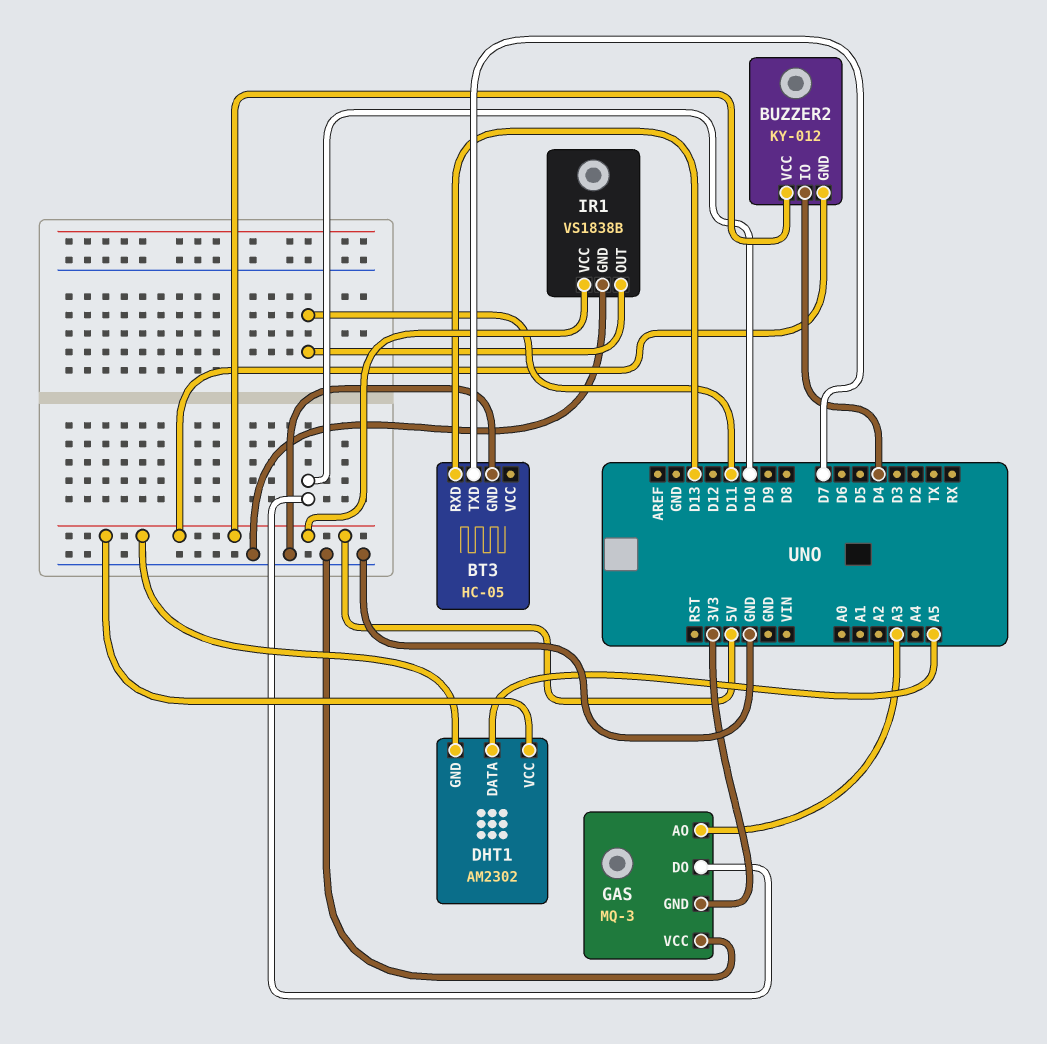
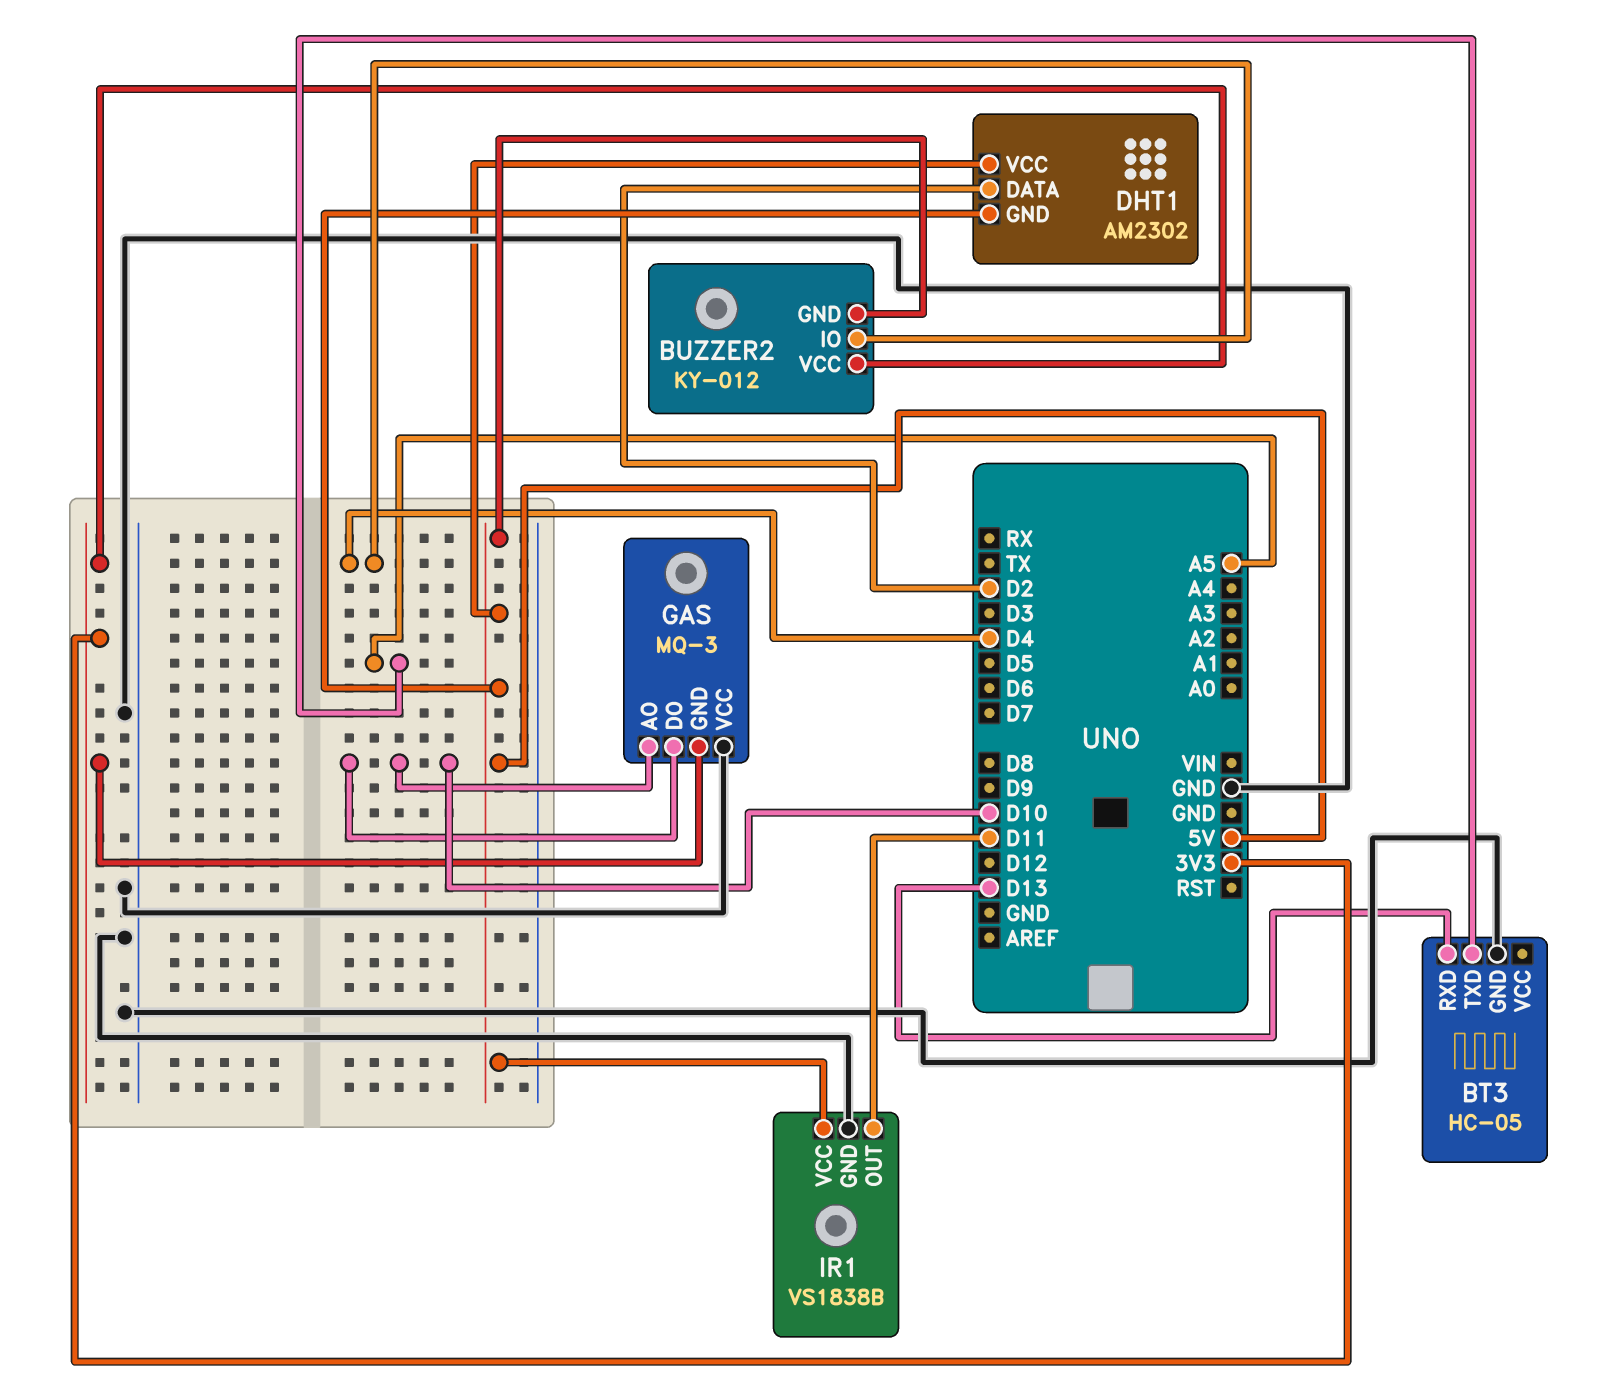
BT3 pin TXD: D7 -> A5
BUZZER2 pin VCC: 5V -> 3V3
DHT1 pin DATA: A5 -> D2
GAS pin AO: A3 -> D10

